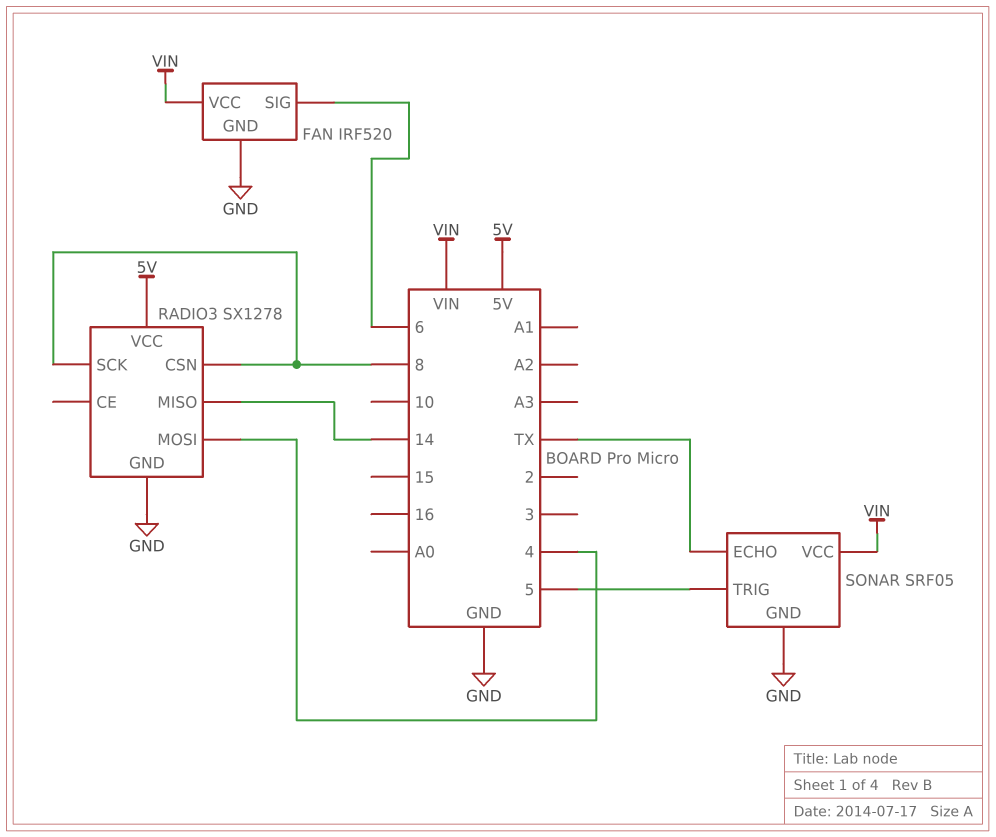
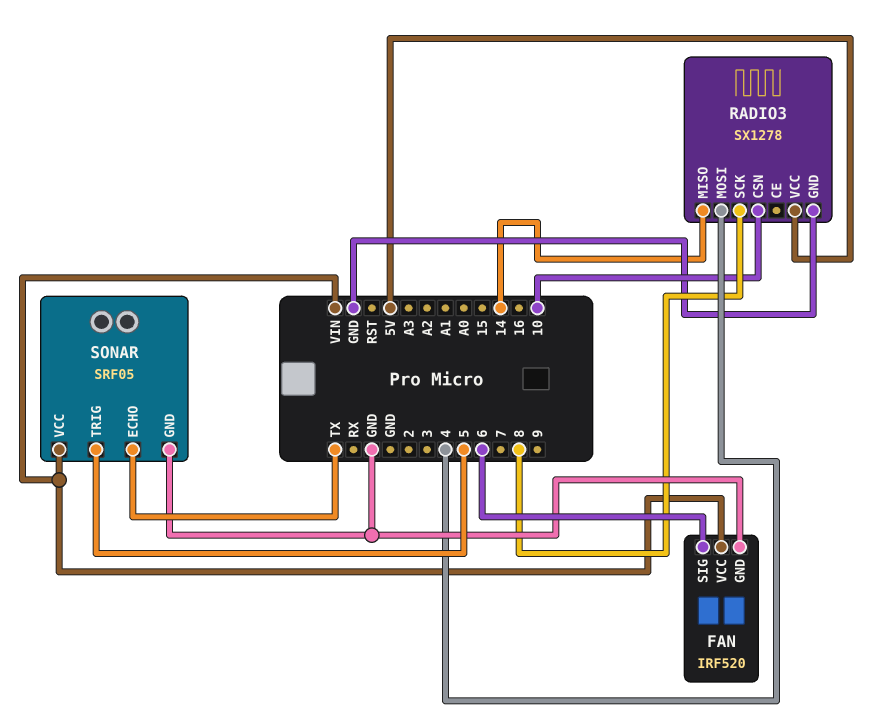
RADIO3 pin CSN: 8 -> 10

